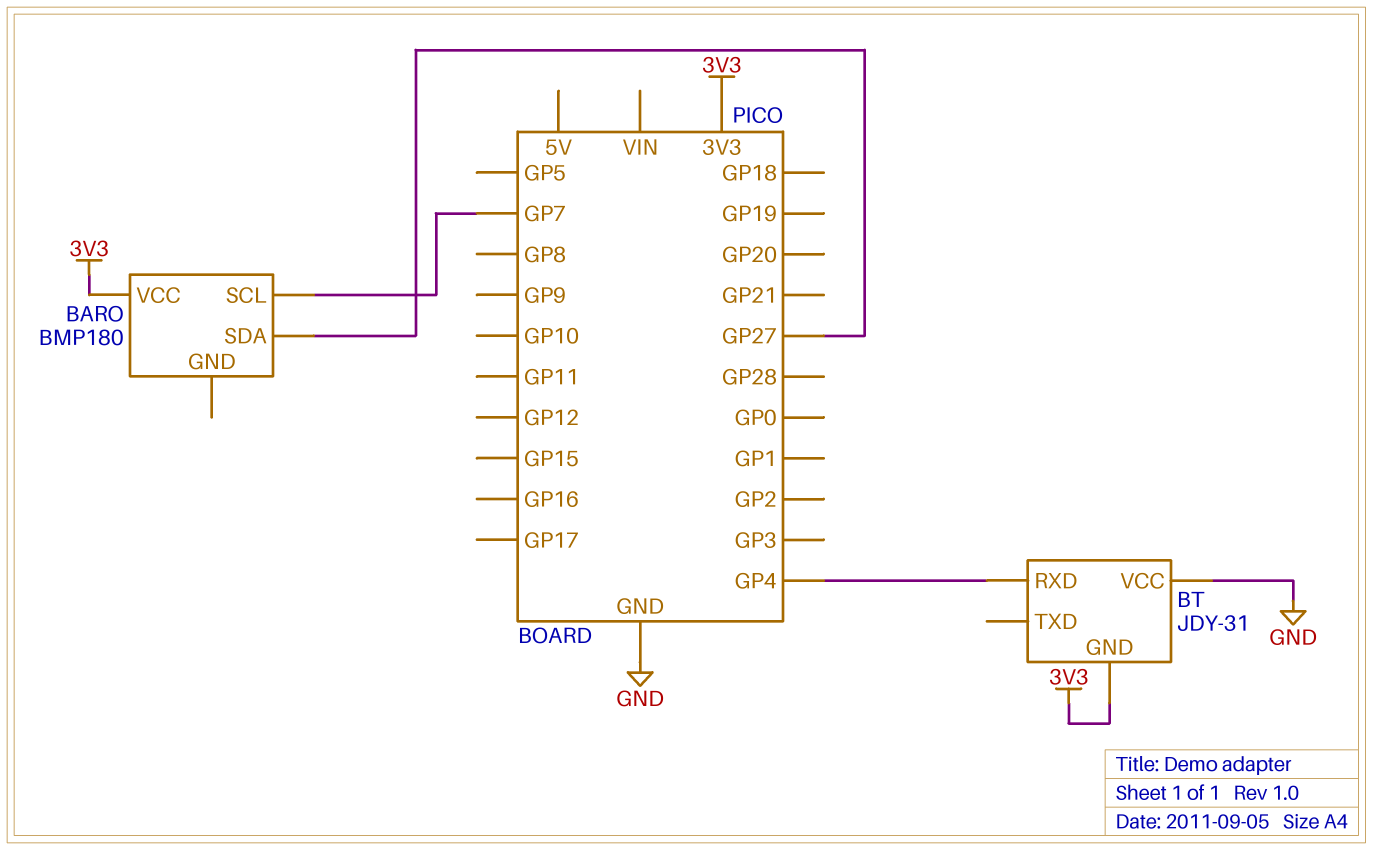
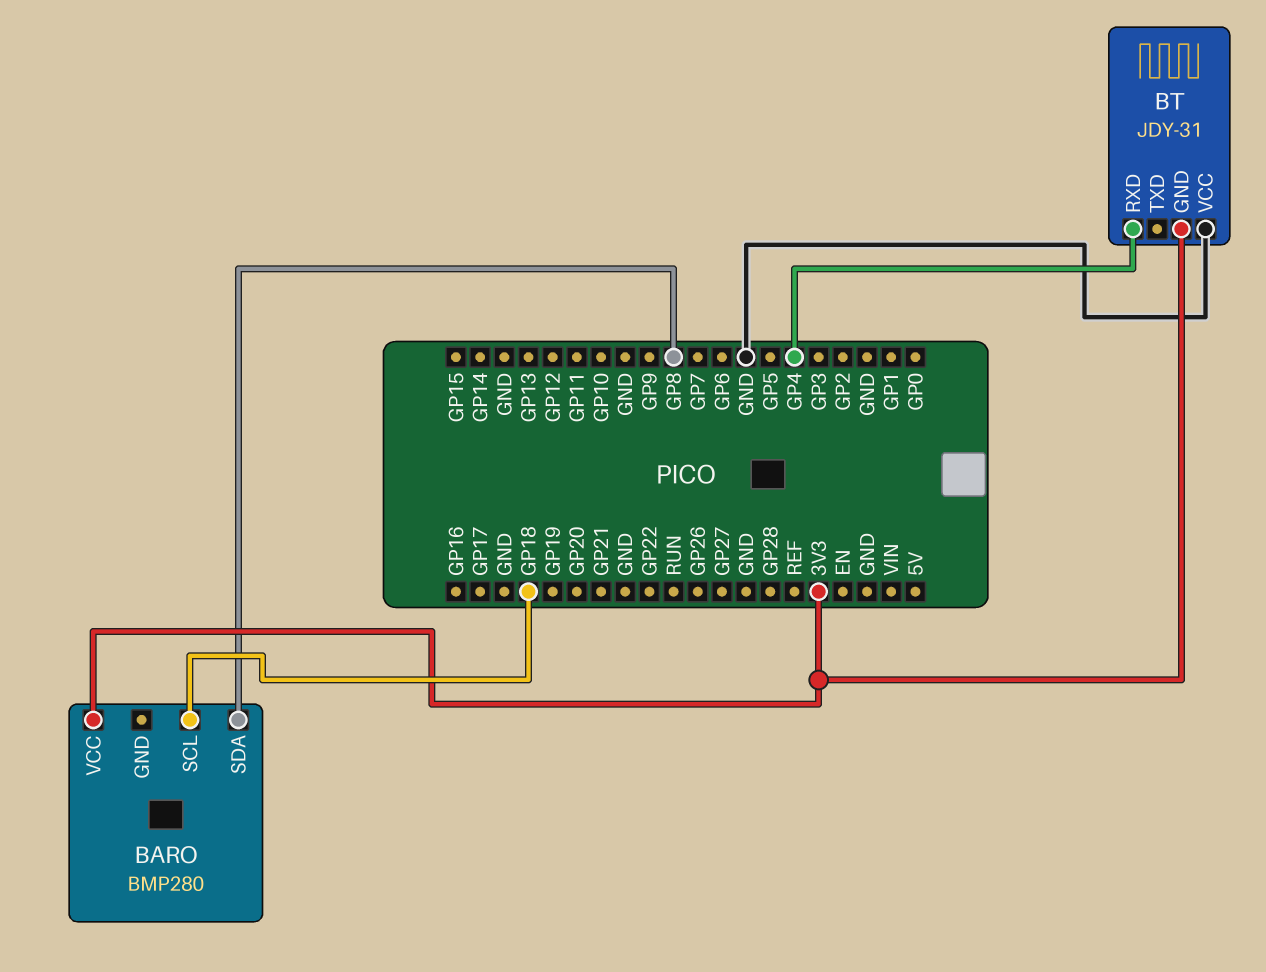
BARO: BMP180 -> BMP280
BARO pin SCL: GP7 -> GP18
BARO pin SDA: GP27 -> GP8

